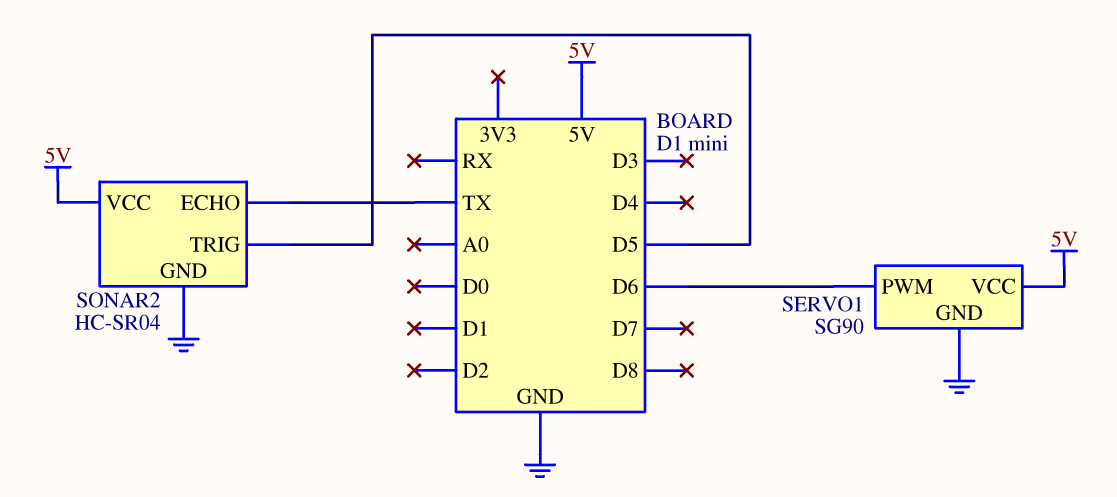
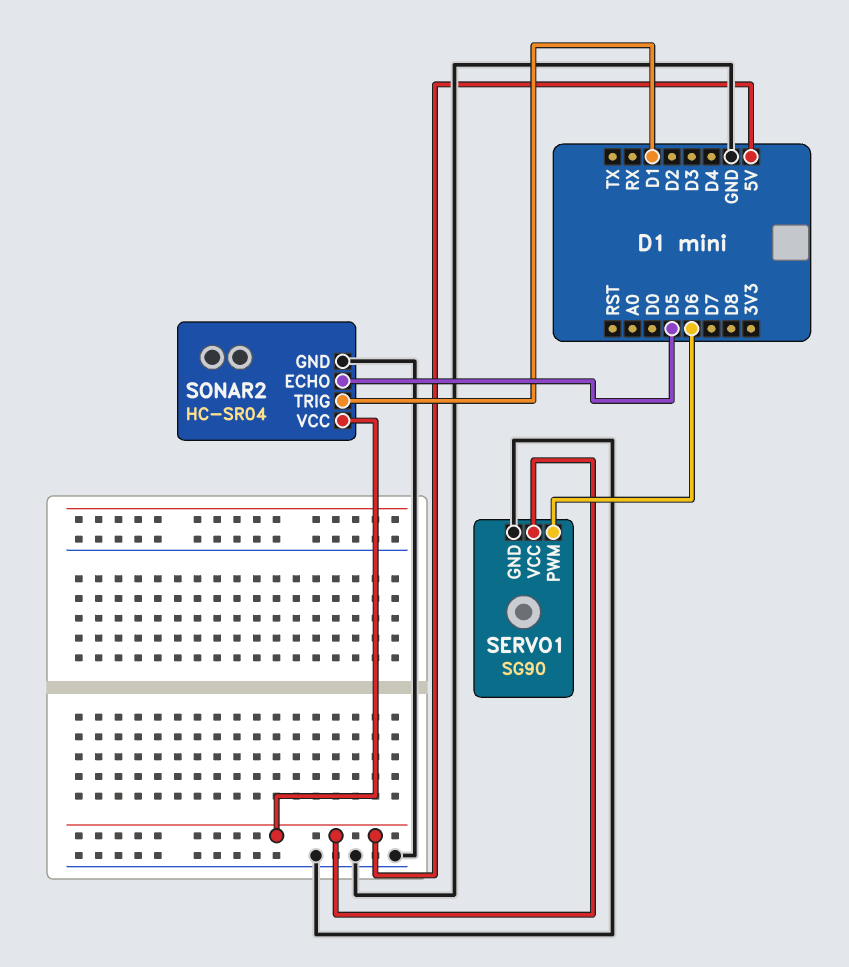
SONAR2 pin ECHO: TX -> D5
SONAR2 pin TRIG: D5 -> D1

